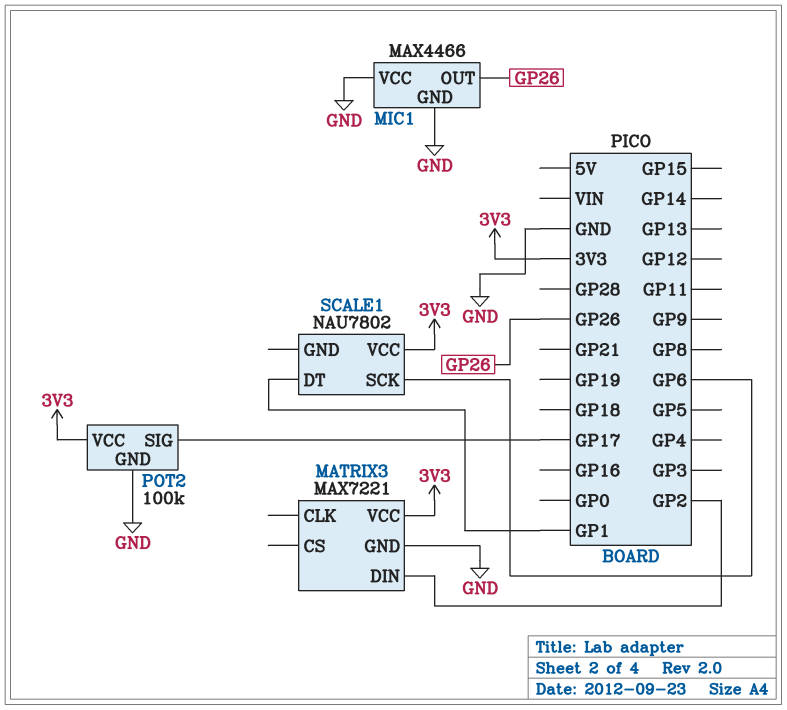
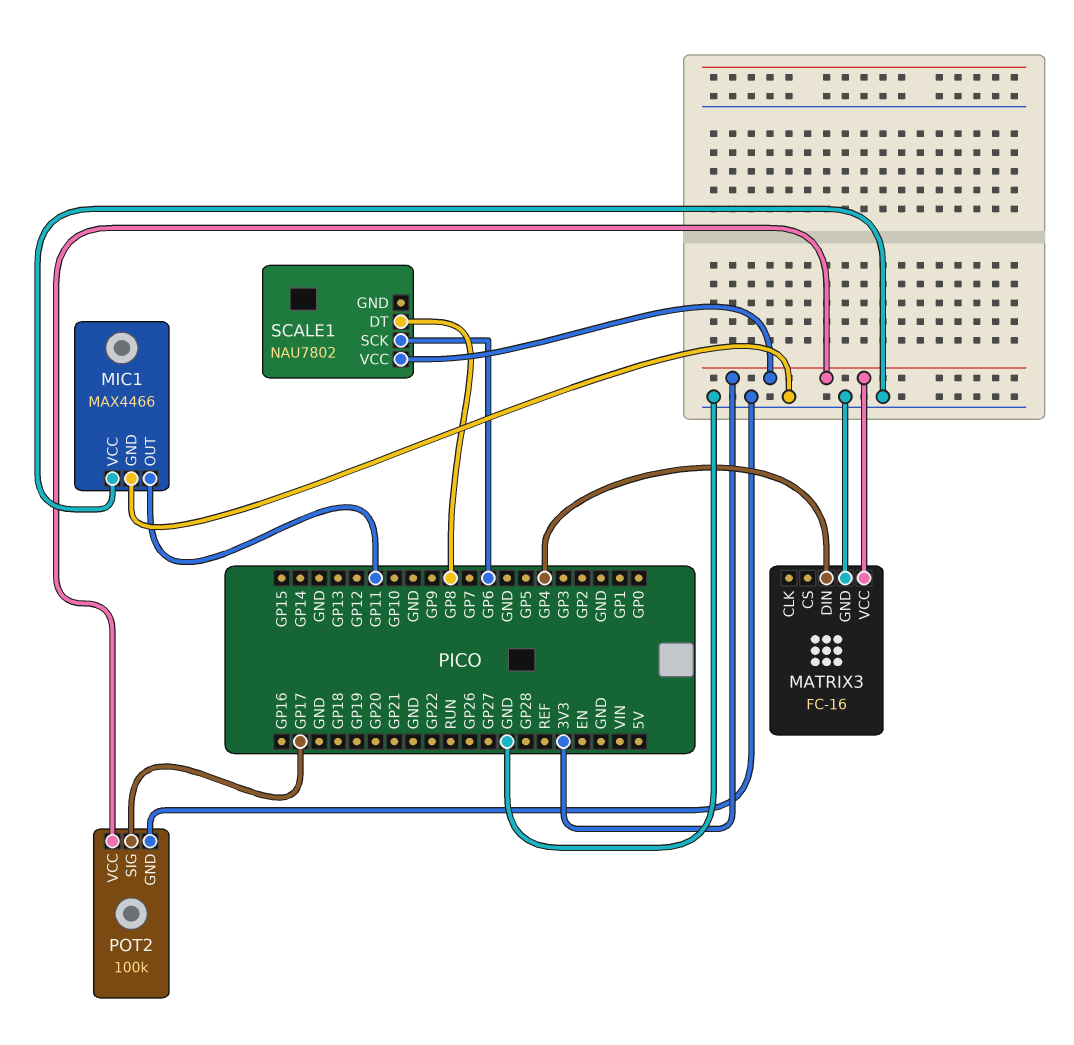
MATRIX3: MAX7221 -> FC-16
MATRIX3 pin DIN: GP2 -> GP4
MIC1 pin OUT: GP26 -> GP11
SCALE1 pin DT: GP1 -> GP8

